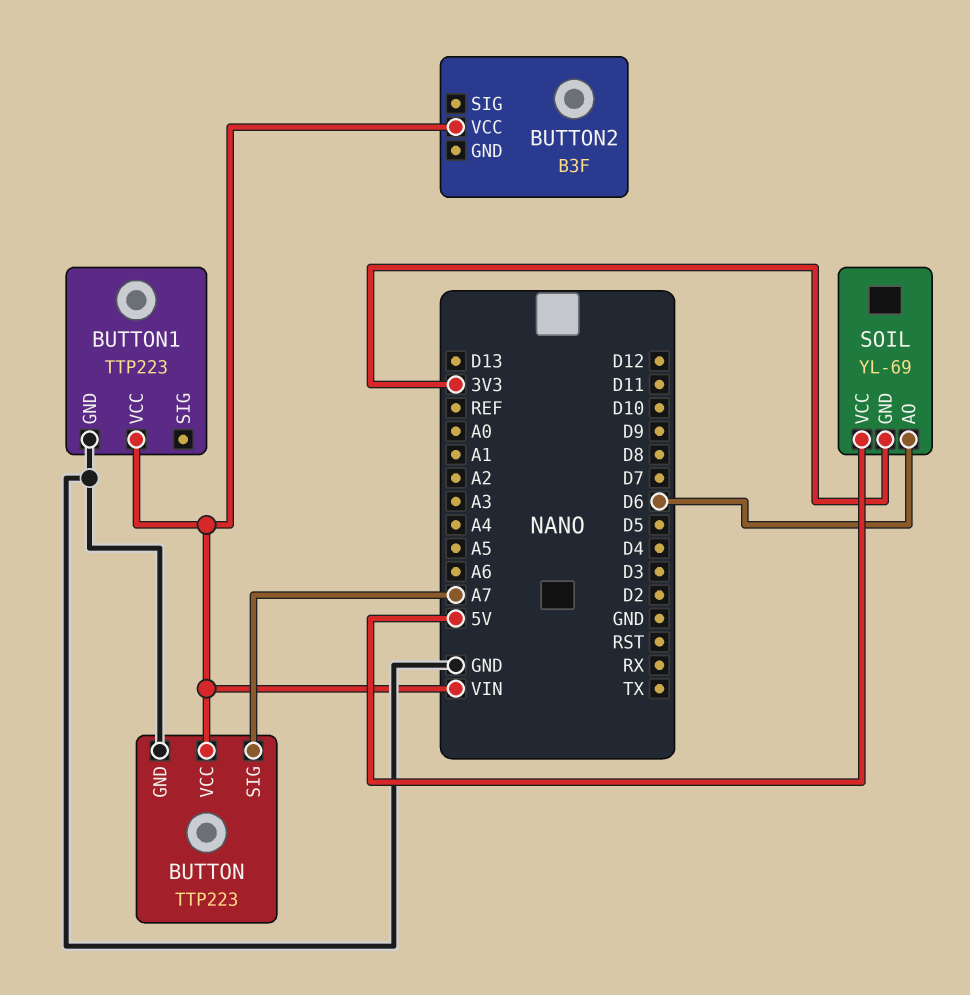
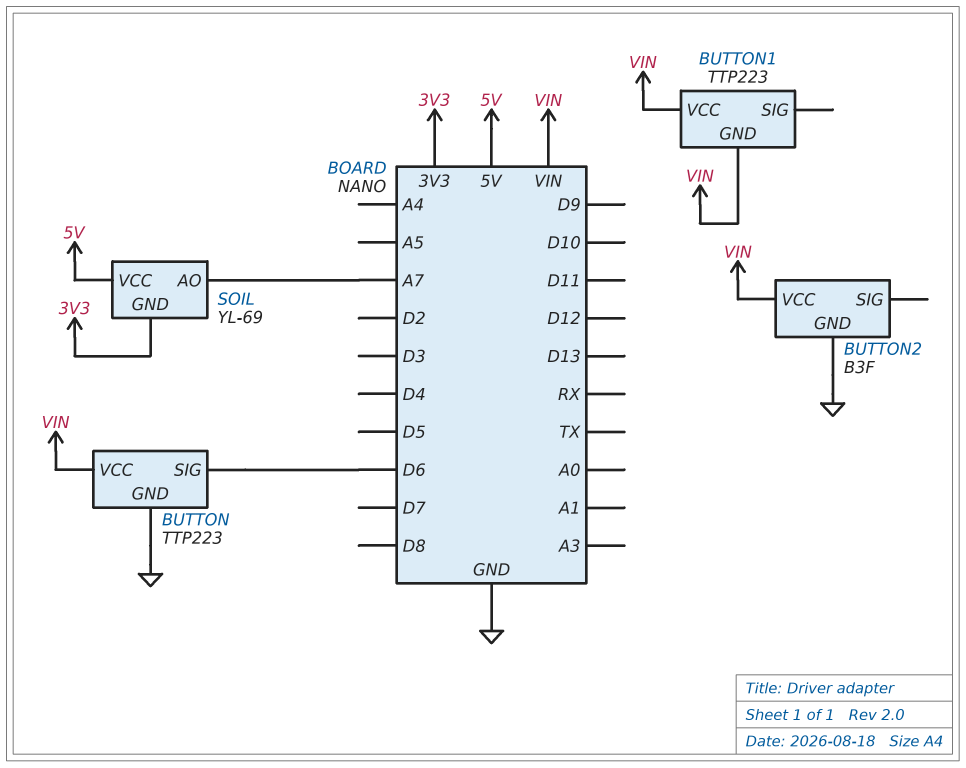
BUTTON pin SIG: A7 -> D6
BUTTON1 pin GND: GND -> VIN
BUTTON2 pin GND: none -> GND
SOIL pin AO: D6 -> A7

